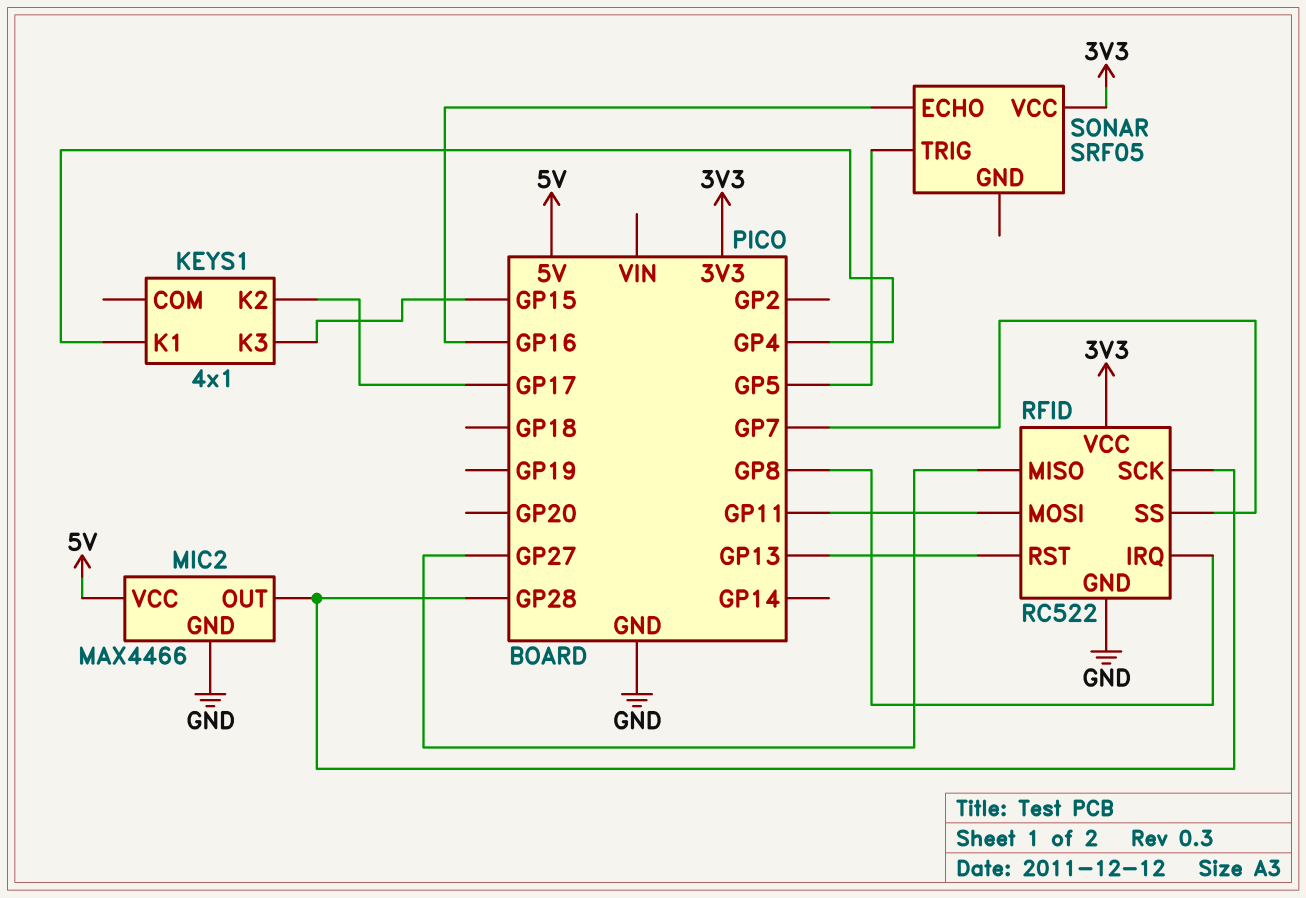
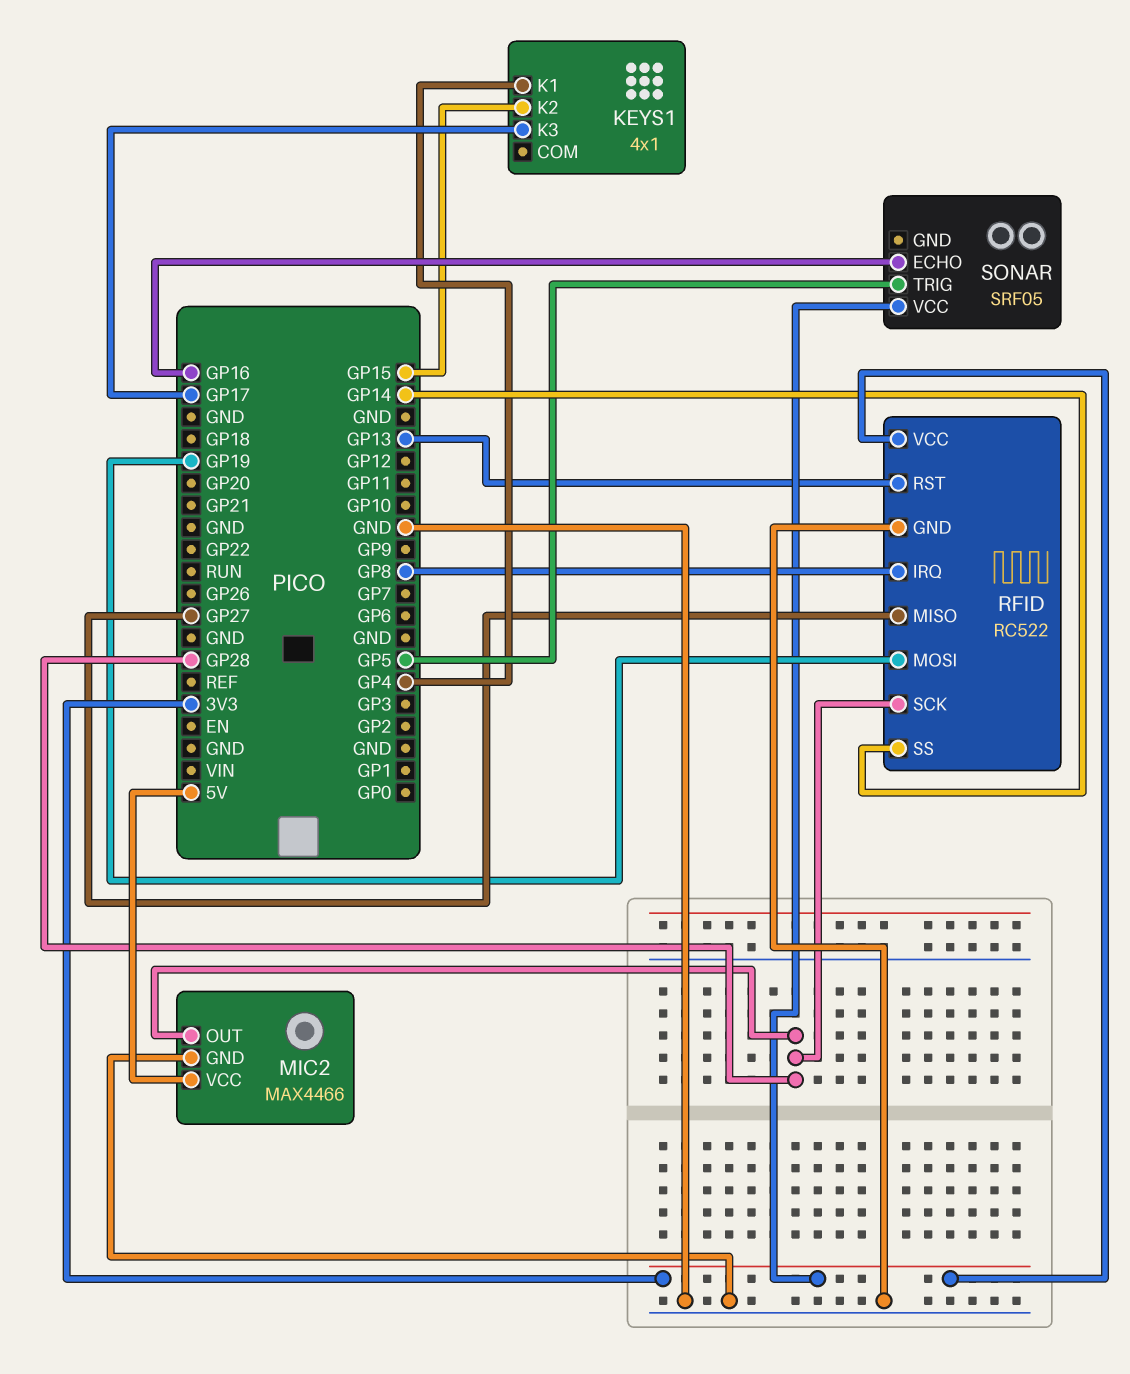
KEYS1 pin K2: GP17 -> GP15
KEYS1 pin K3: GP15 -> GP17
RFID pin MOSI: GP11 -> GP19
RFID pin SS: GP7 -> GP14

